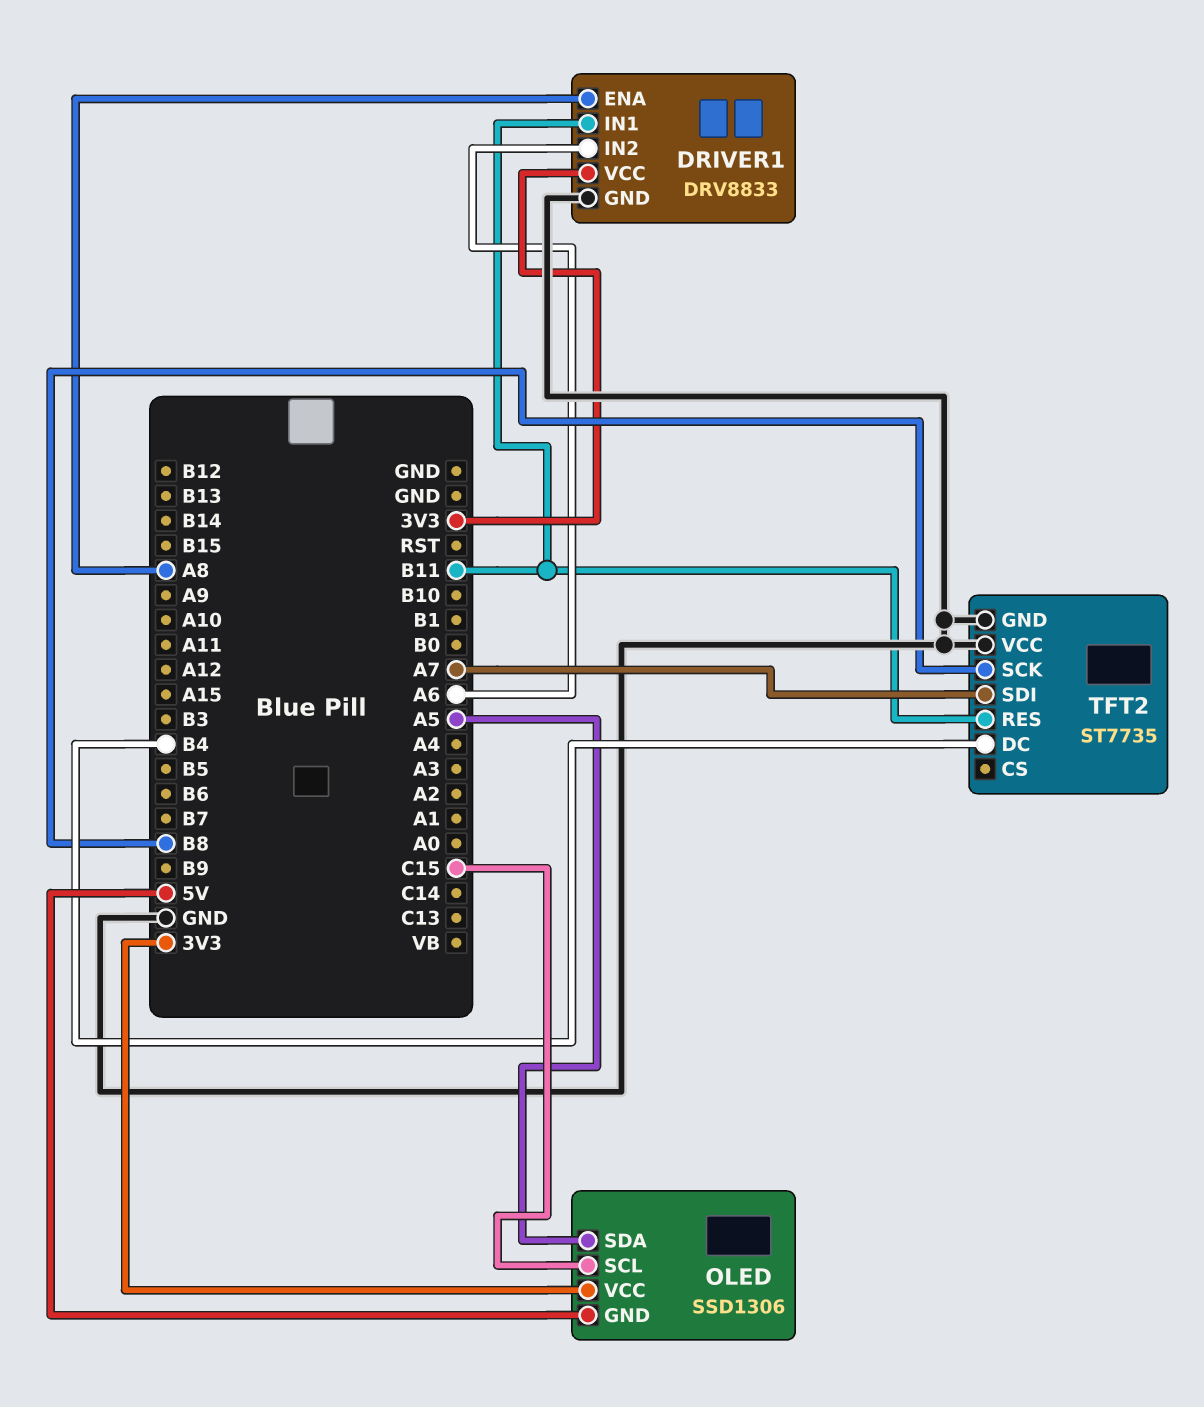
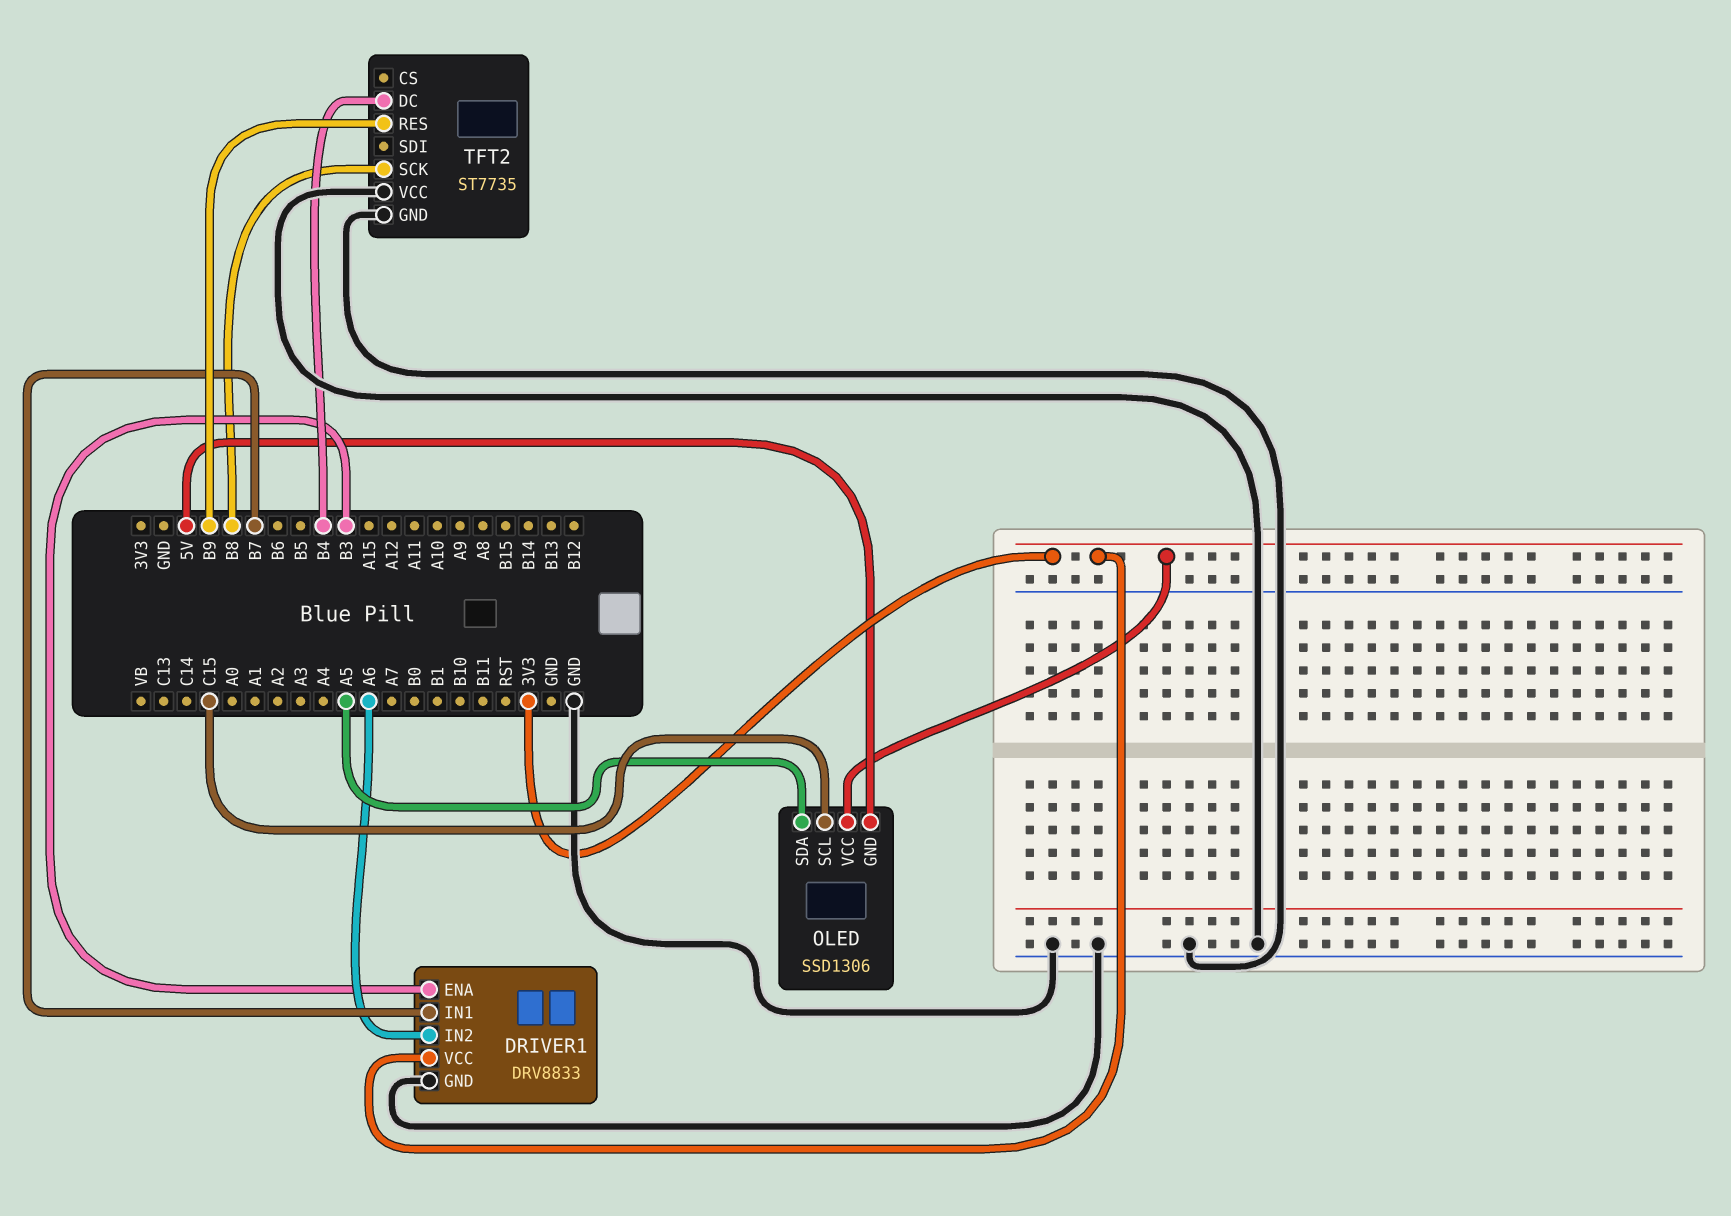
DRIVER1 pin ENA: A8 -> B3
DRIVER1 pin IN1: B11 -> B7
TFT2 pin RES: B11 -> B9
TFT2 pin SDI: A7 -> none

